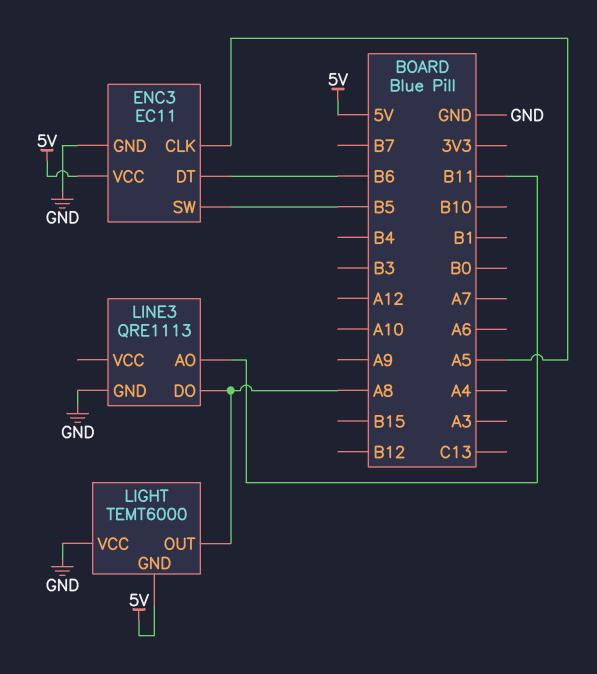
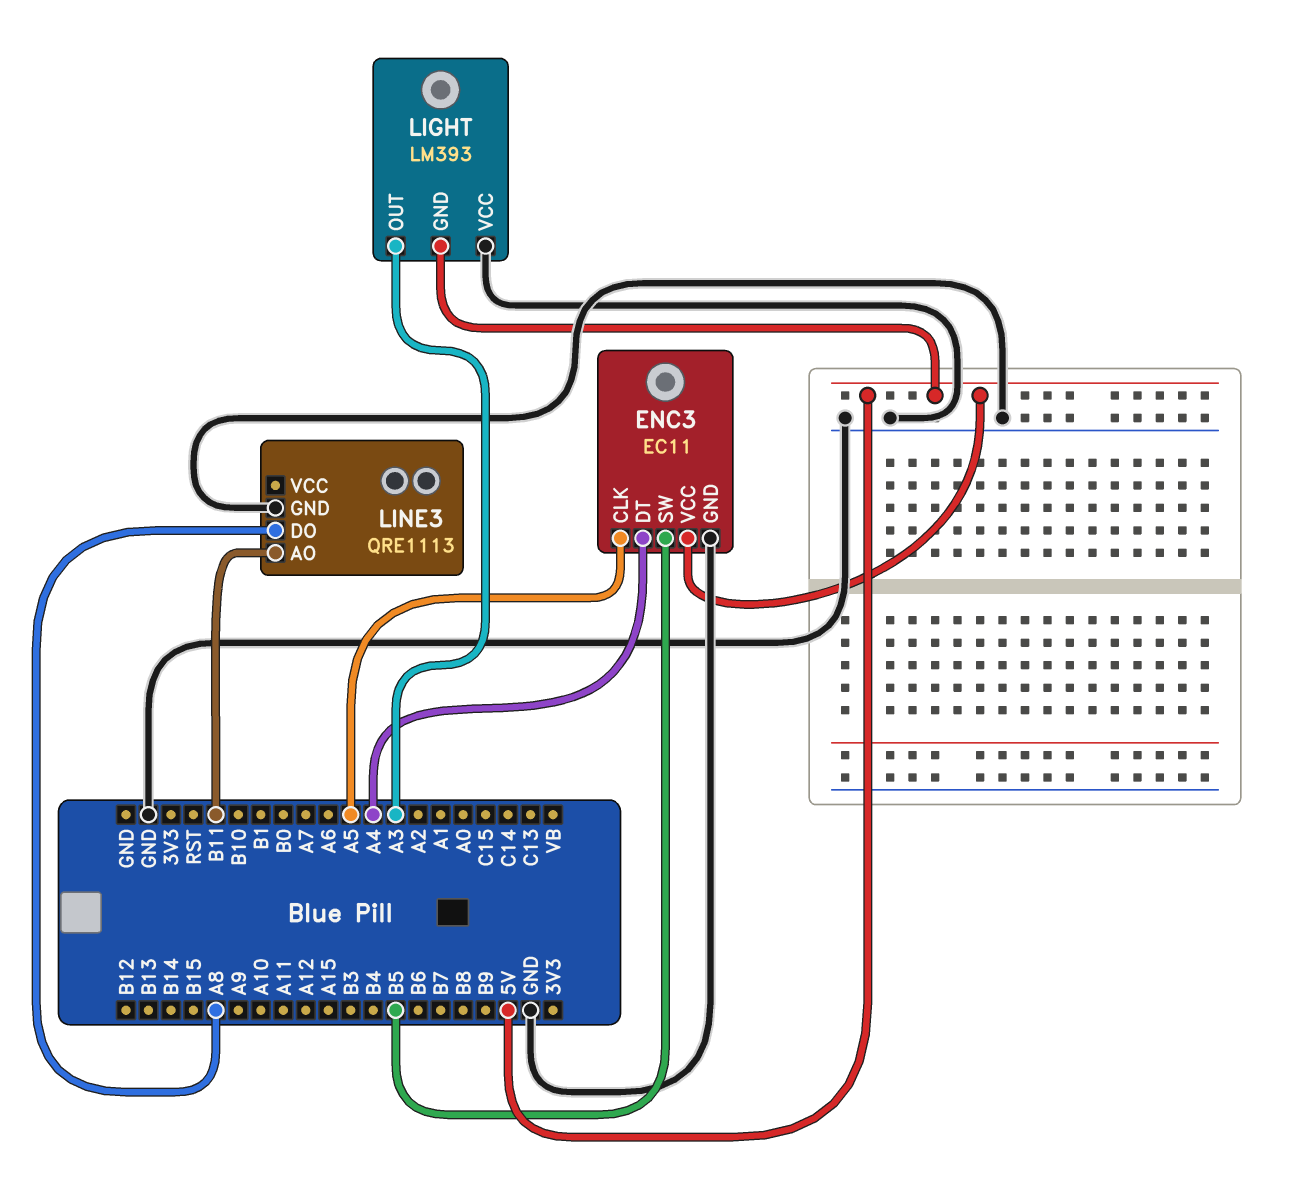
ENC3 pin DT: B6 -> A4
LIGHT: TEMT6000 -> LM393
LIGHT pin OUT: A8 -> A3

